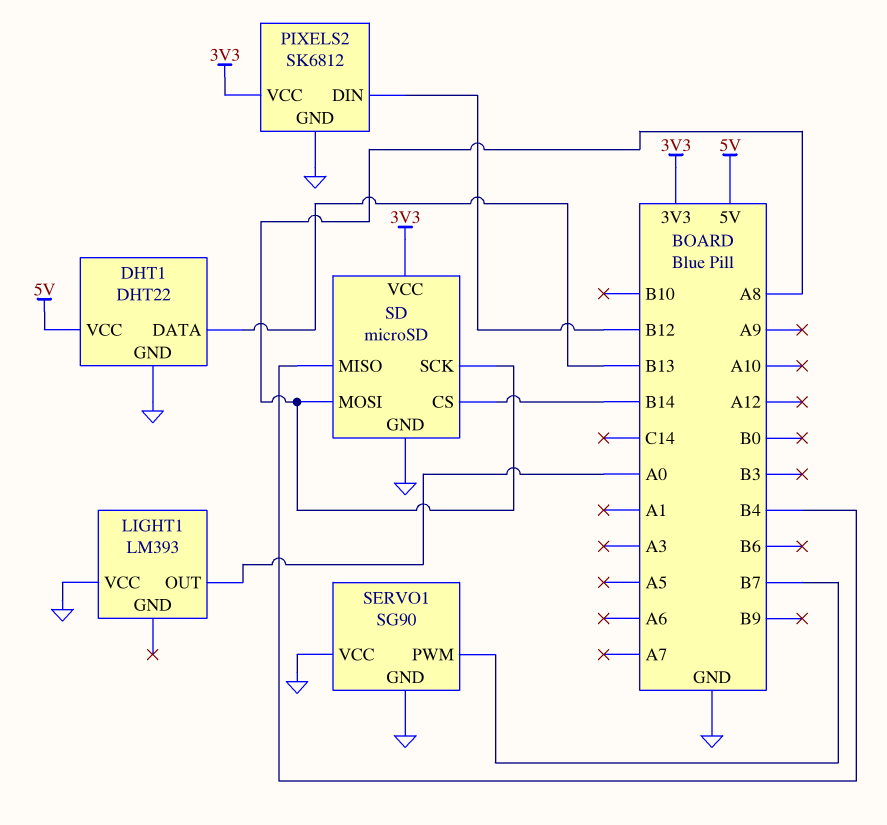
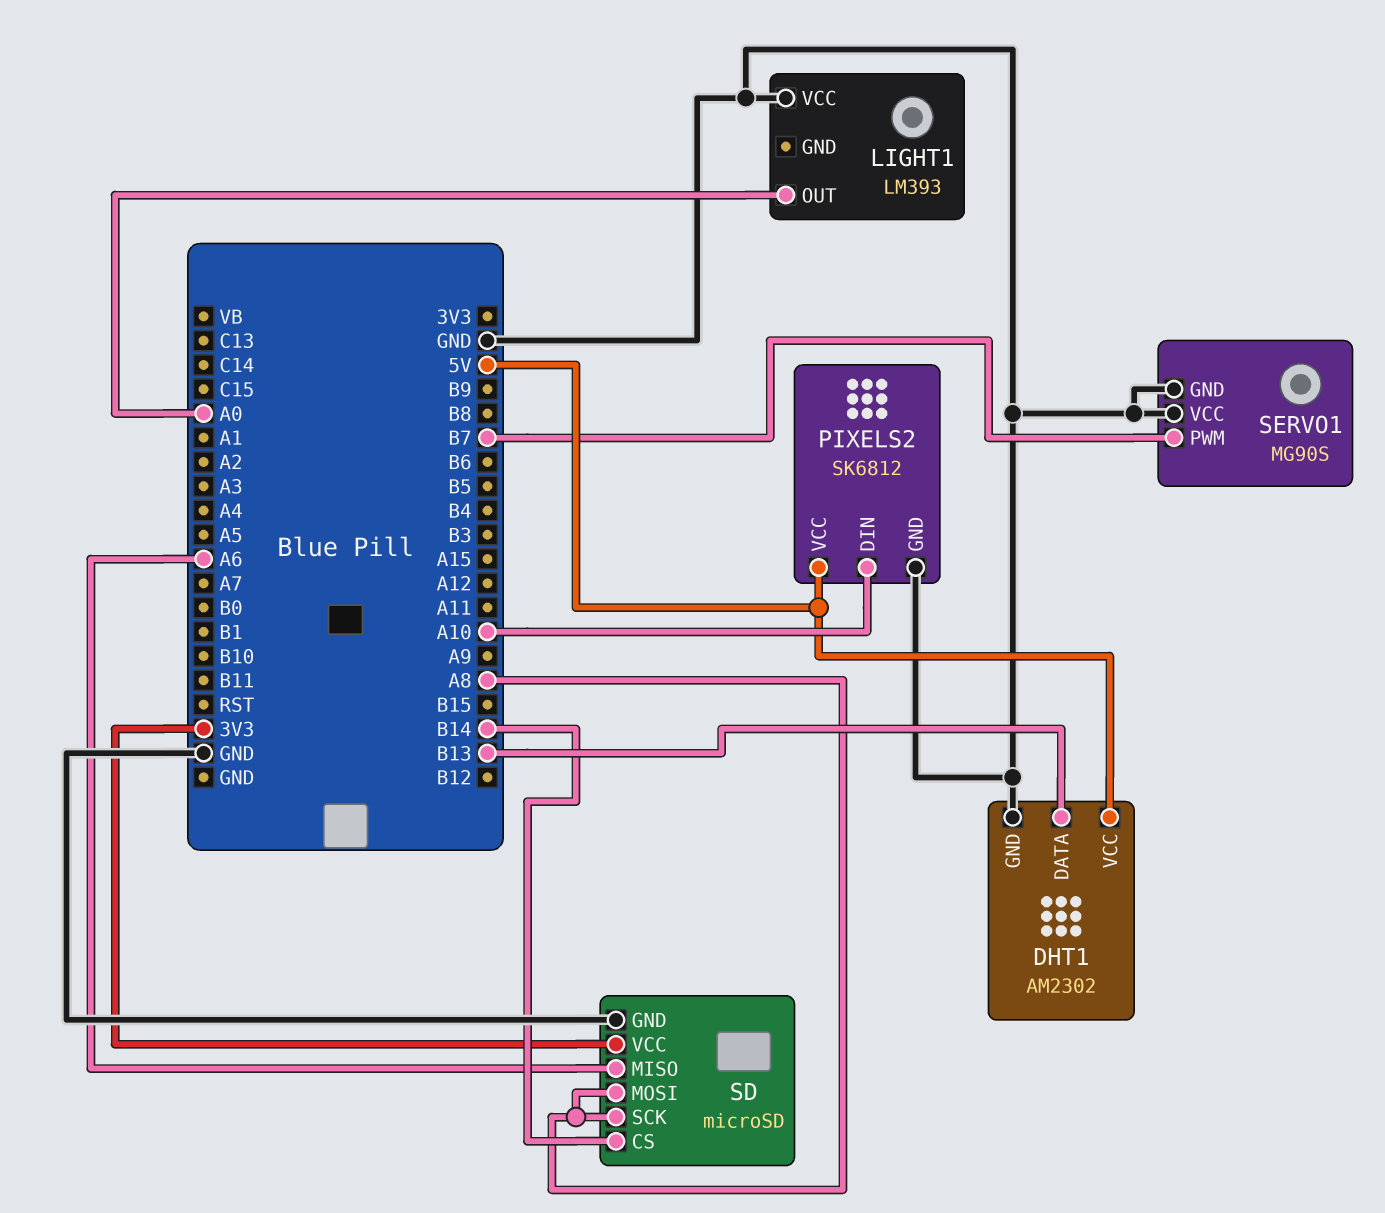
DHT1: DHT22 -> AM2302
PIXELS2 pin DIN: B12 -> A10
PIXELS2 pin VCC: 3V3 -> 5V
SD pin MISO: B4 -> A6
SERVO1: SG90 -> MG90S

